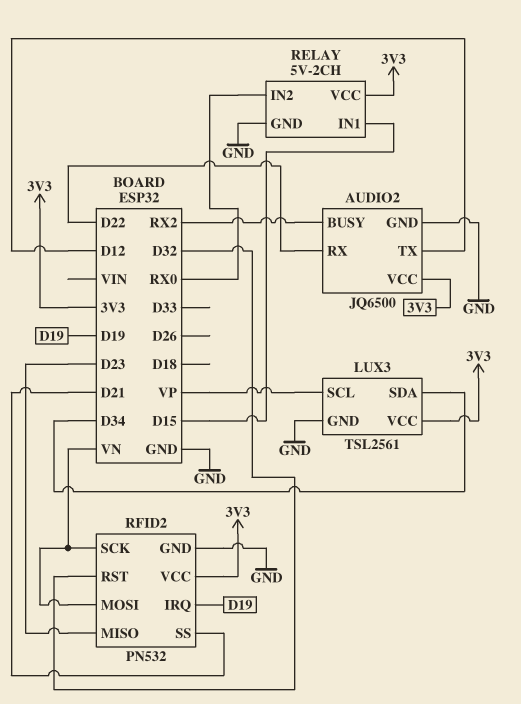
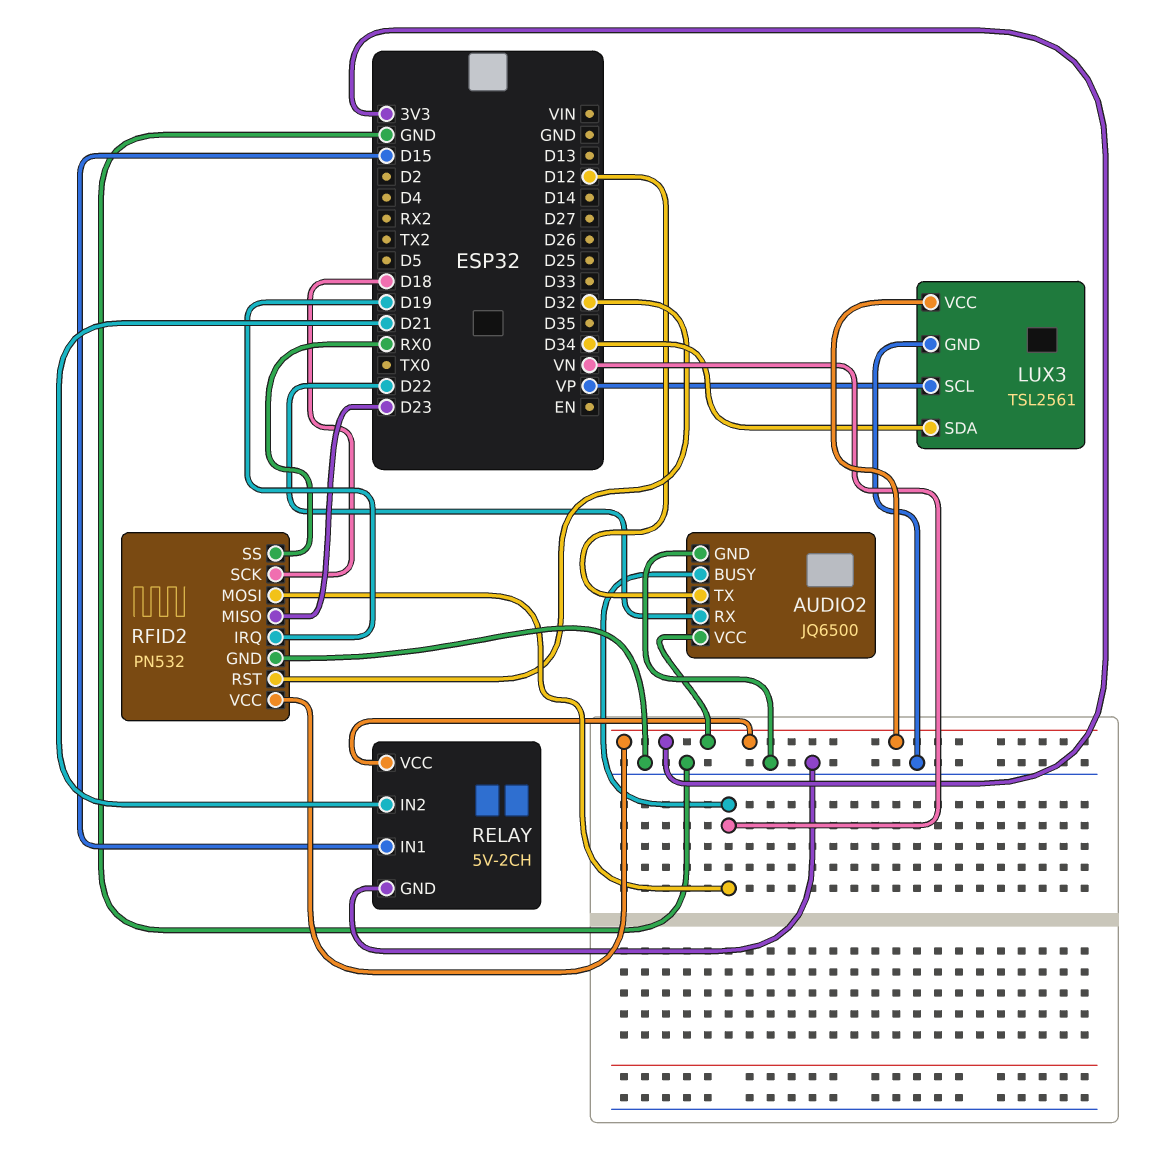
AUDIO2 pin BUSY: RX2 -> VN
RELAY pin IN2: RX0 -> D21
RFID2 pin SCK: VN -> D18
RFID2 pin SS: D21 -> RX0

